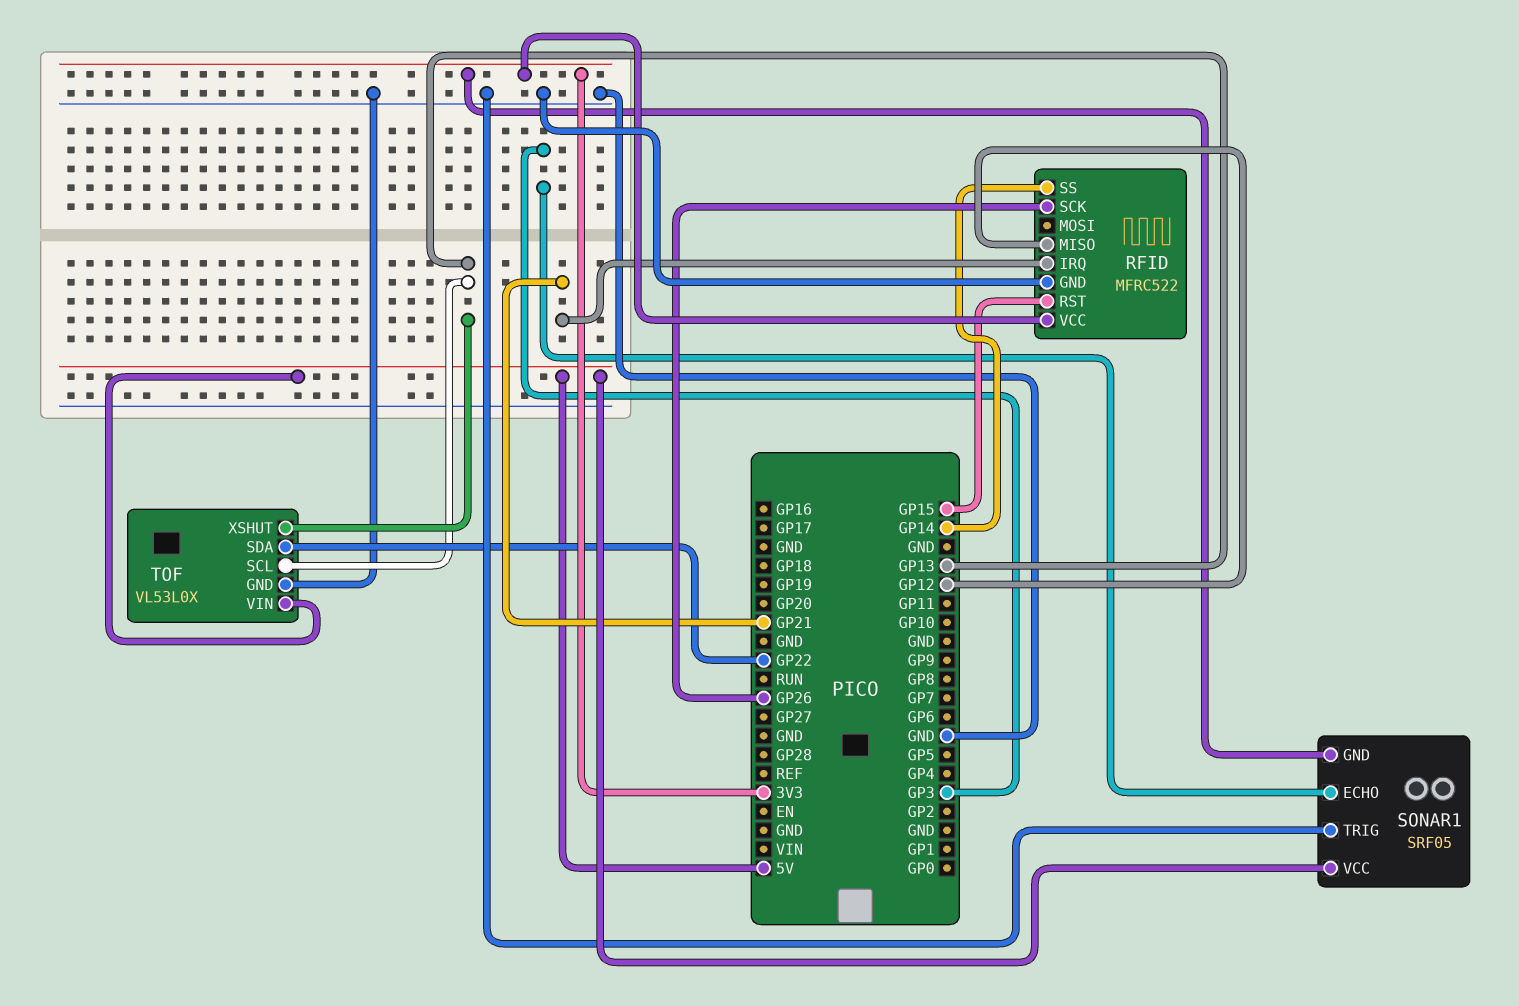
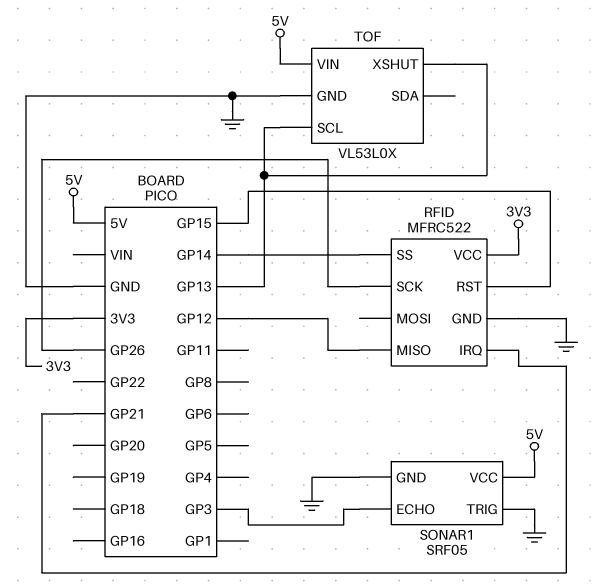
SONAR1 pin GND: 3V3 -> GND
TOF pin SDA: GP22 -> none

